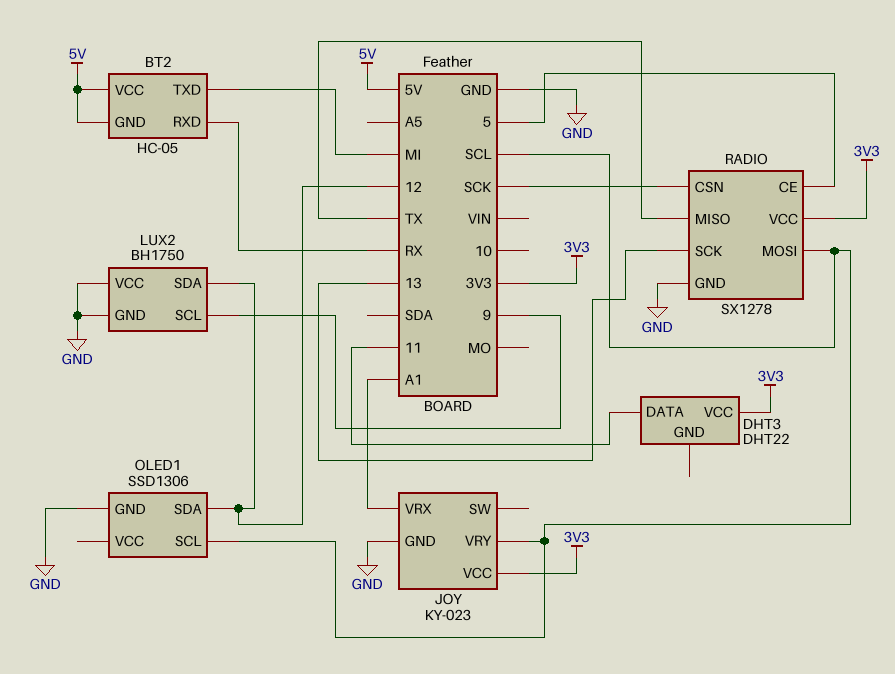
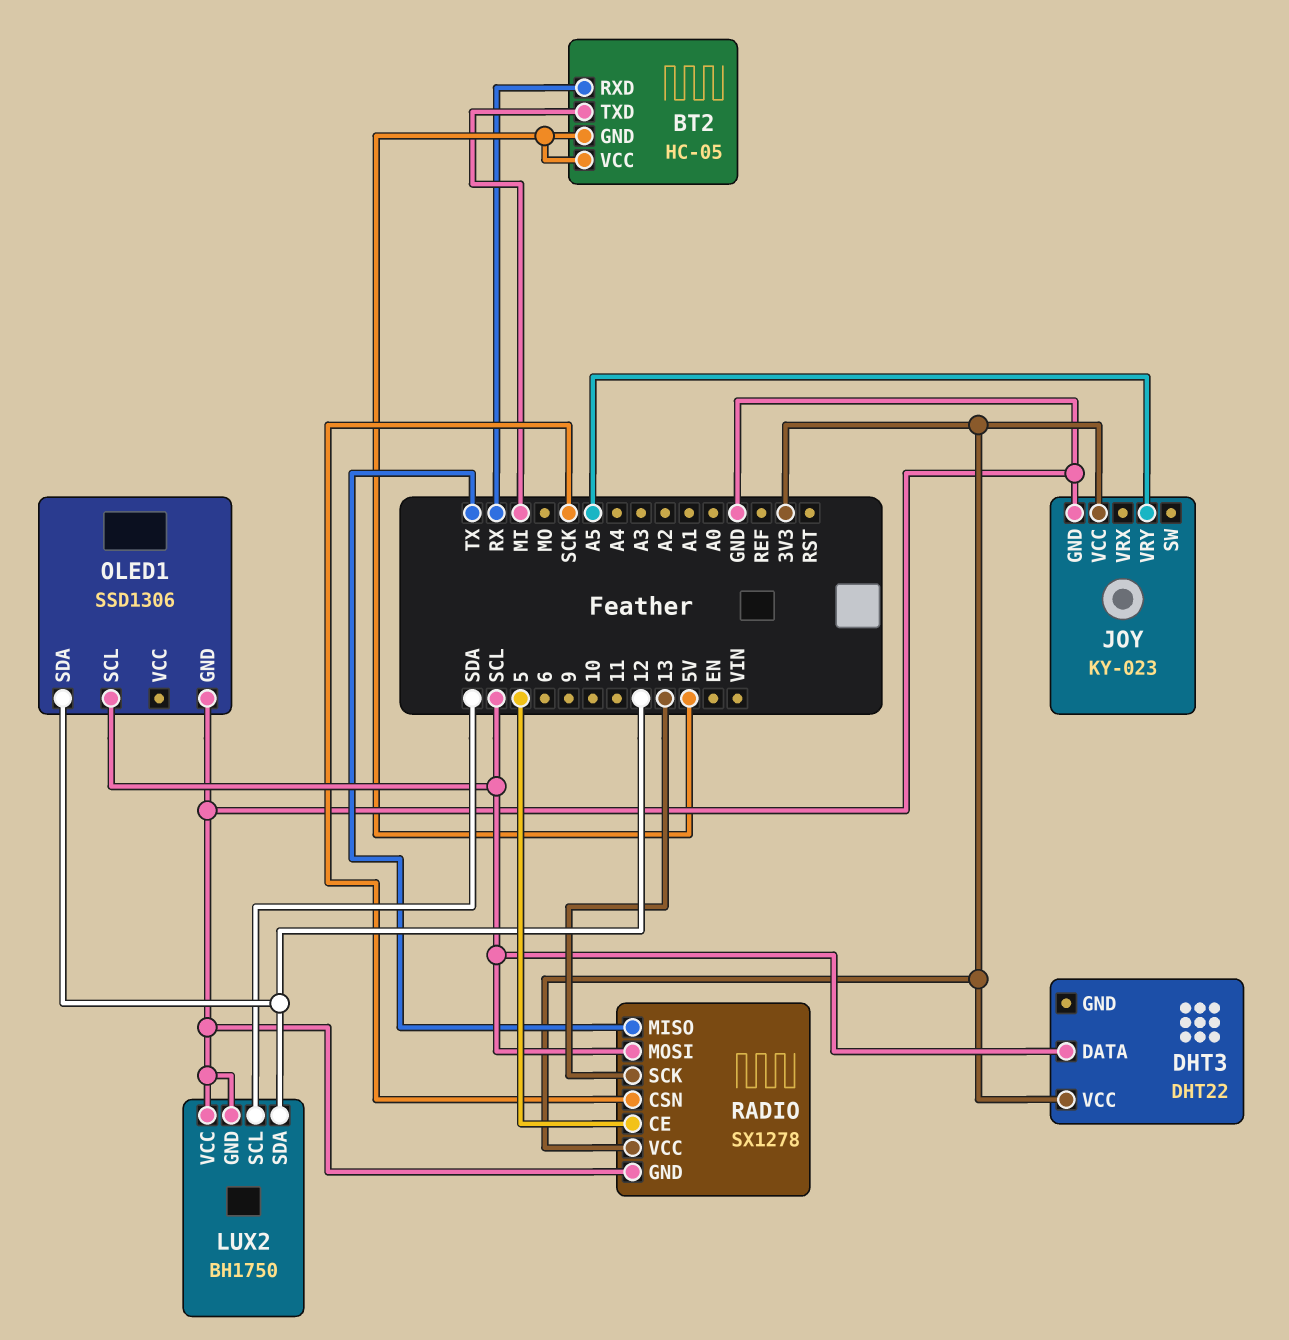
DHT3 pin DATA: 11 -> SCL
JOY pin VRX: A1 -> none
JOY pin VRY: SCL -> A5
LUX2 pin SCL: 9 -> SDA

